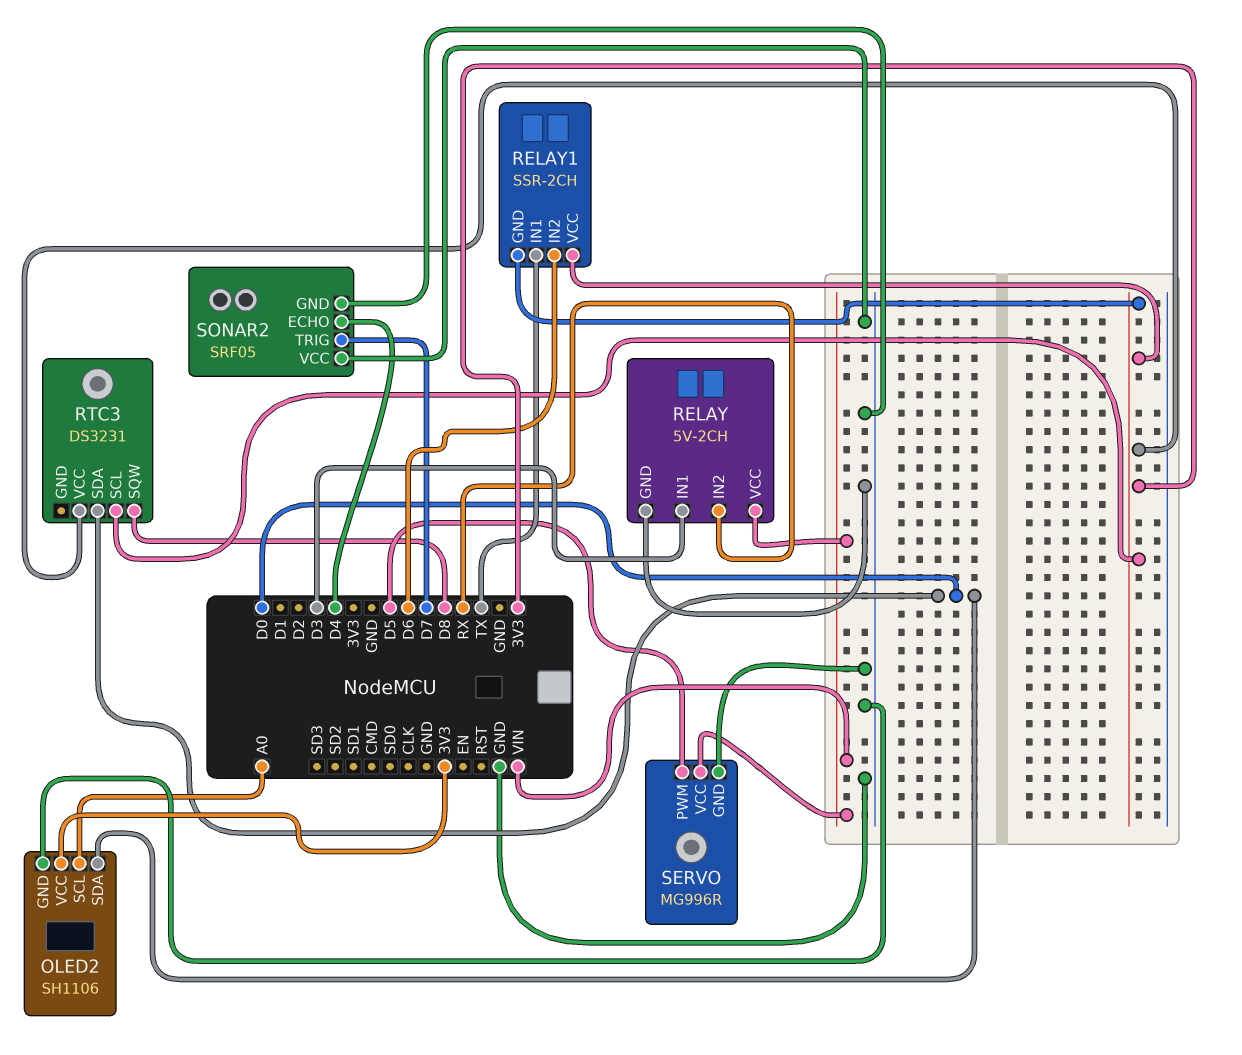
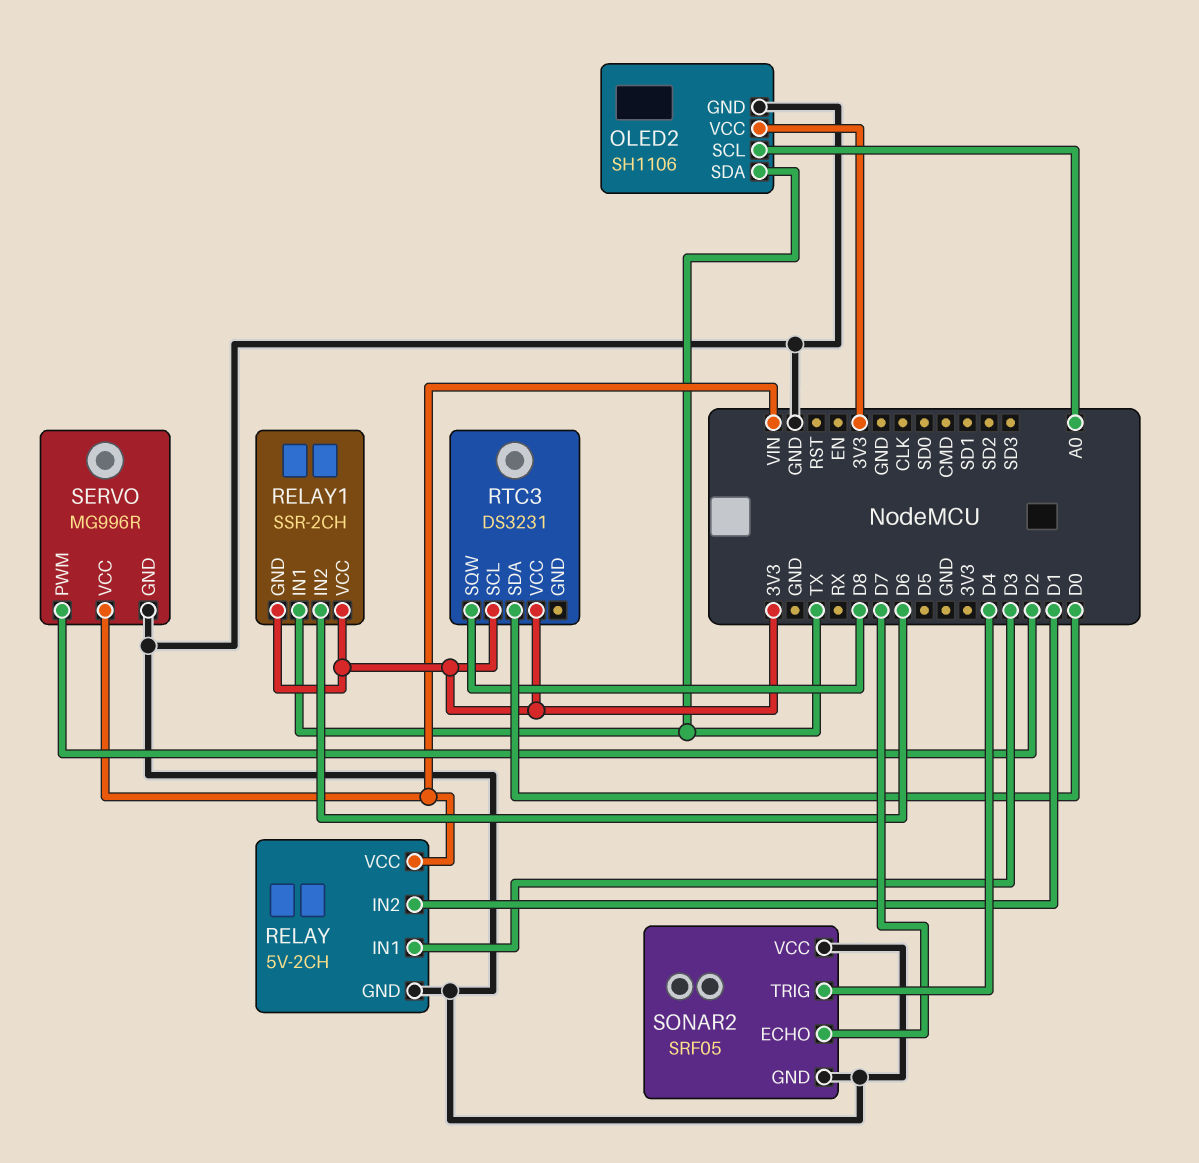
OLED2 pin SDA: D0 -> TX
RELAY pin IN2: RX -> D1
SERVO pin PWM: D5 -> D2
SONAR2 pin ECHO: D4 -> D7
SONAR2 pin TRIG: D7 -> D4

